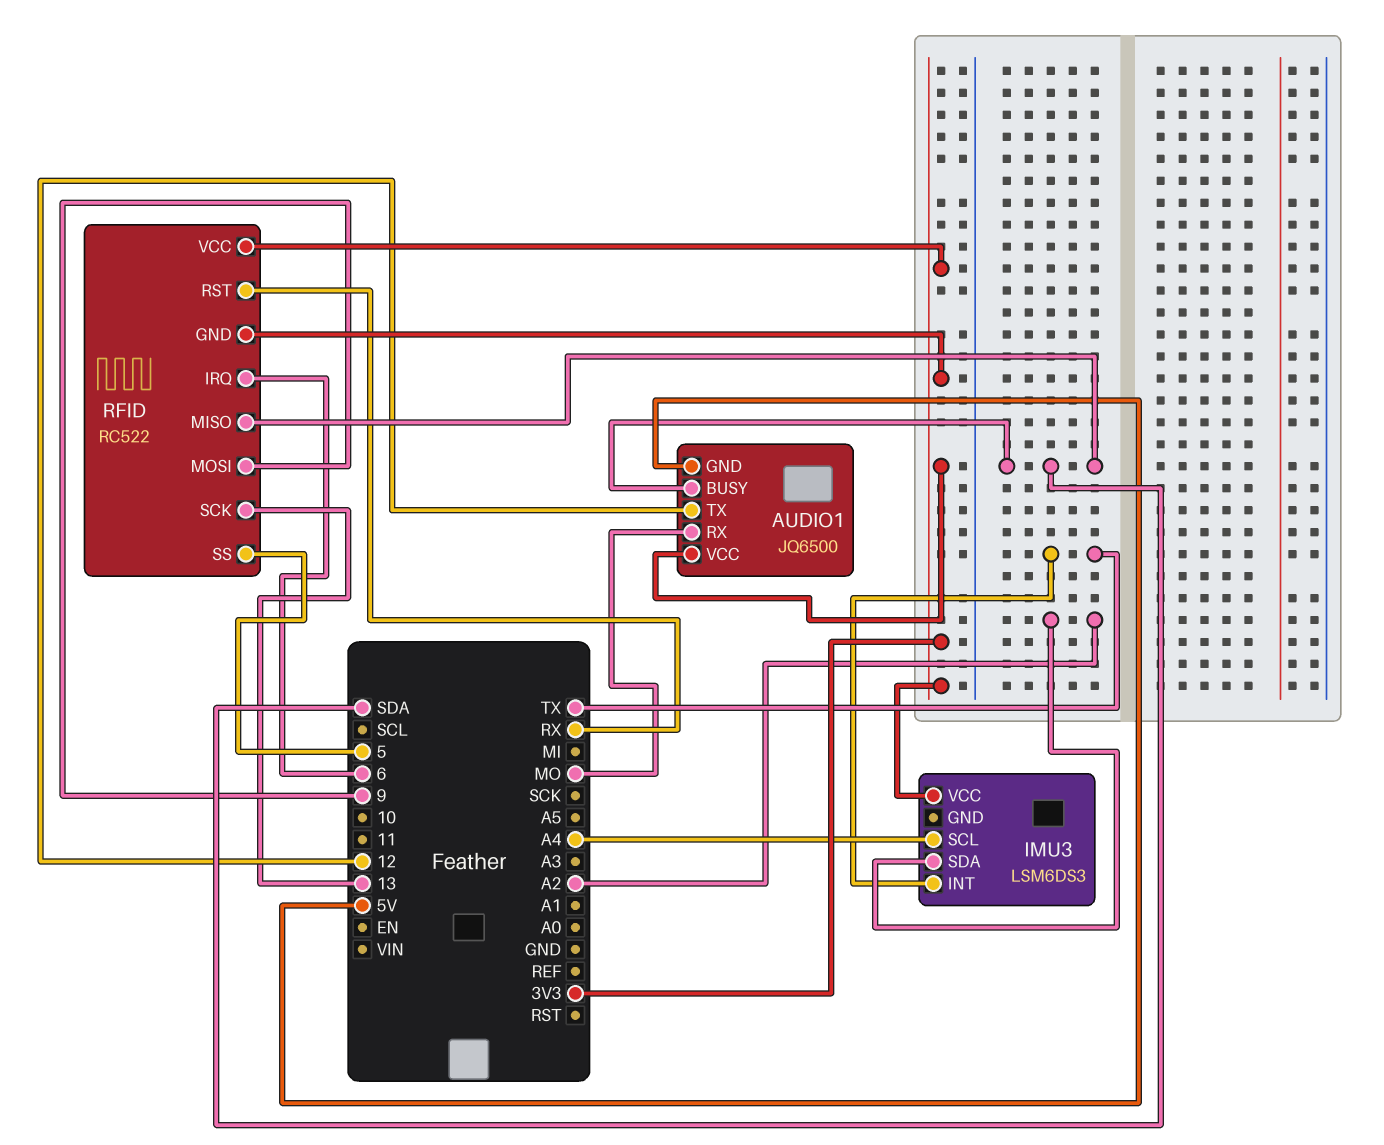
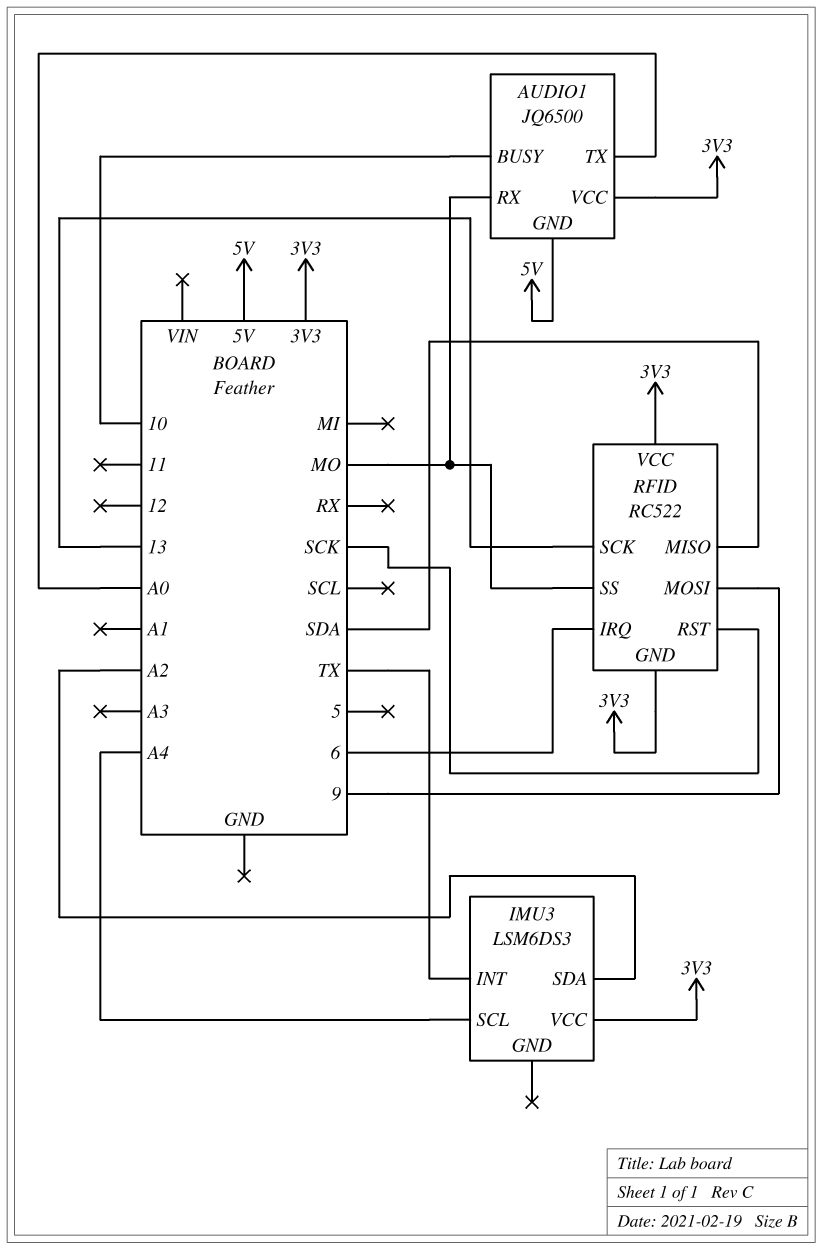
AUDIO1 pin BUSY: SDA -> 10
AUDIO1 pin TX: 12 -> A0
RFID pin RST: RX -> SCK
RFID pin SS: 5 -> MO

